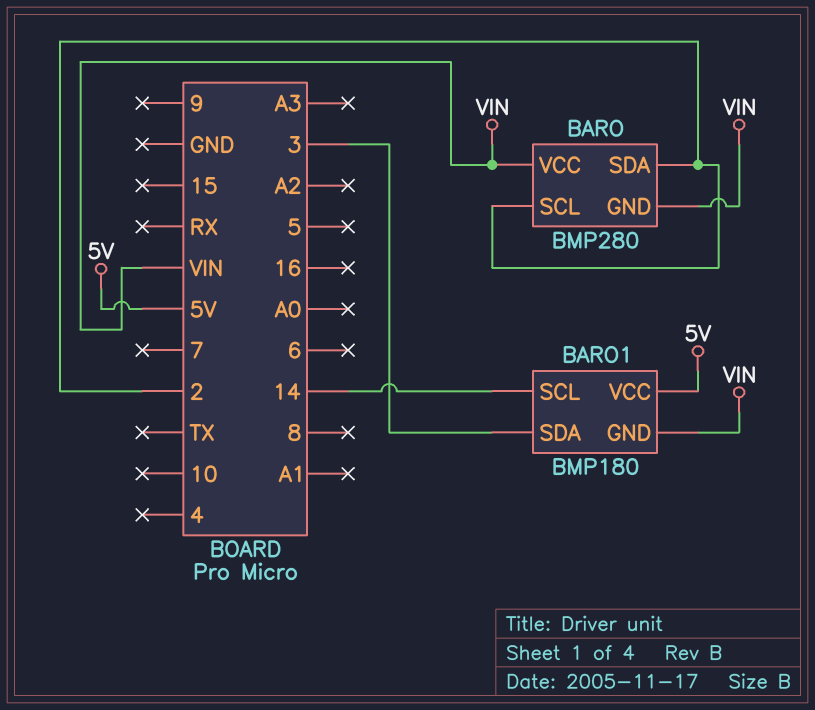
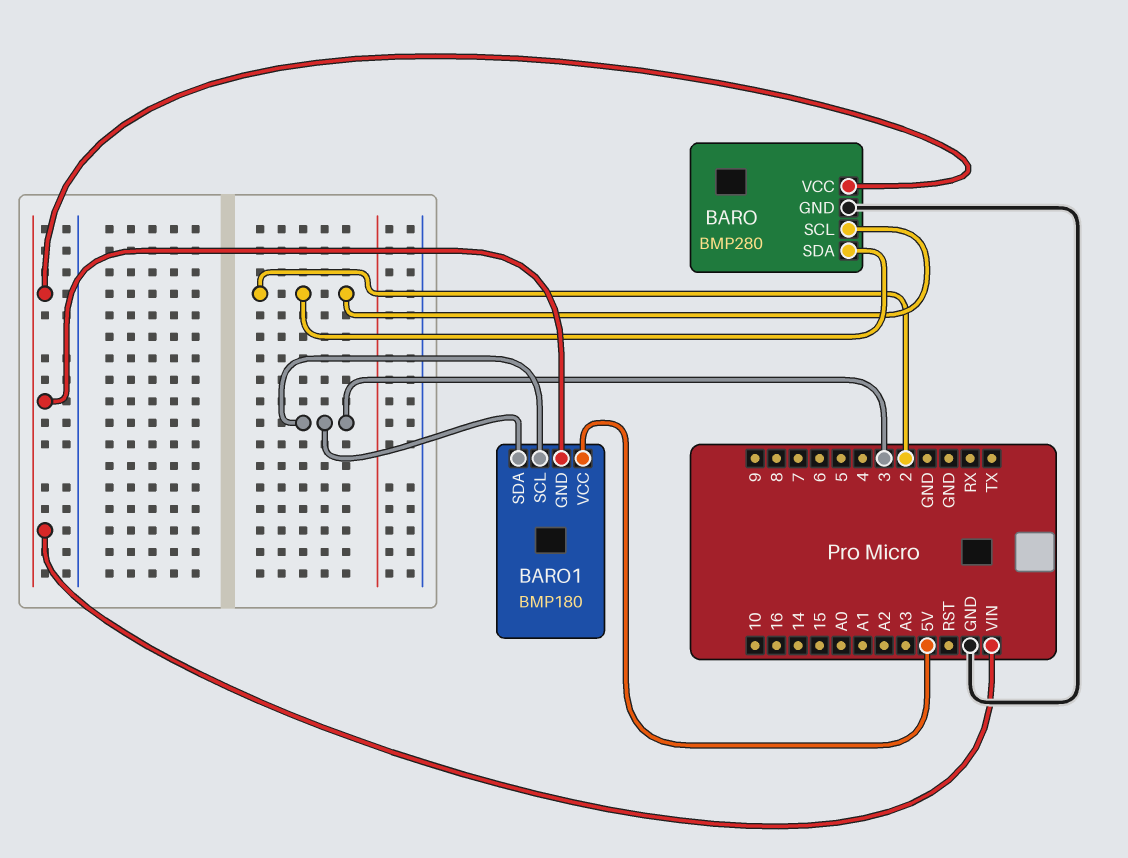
BARO pin GND: VIN -> GND
BARO1 pin SCL: 14 -> 3

